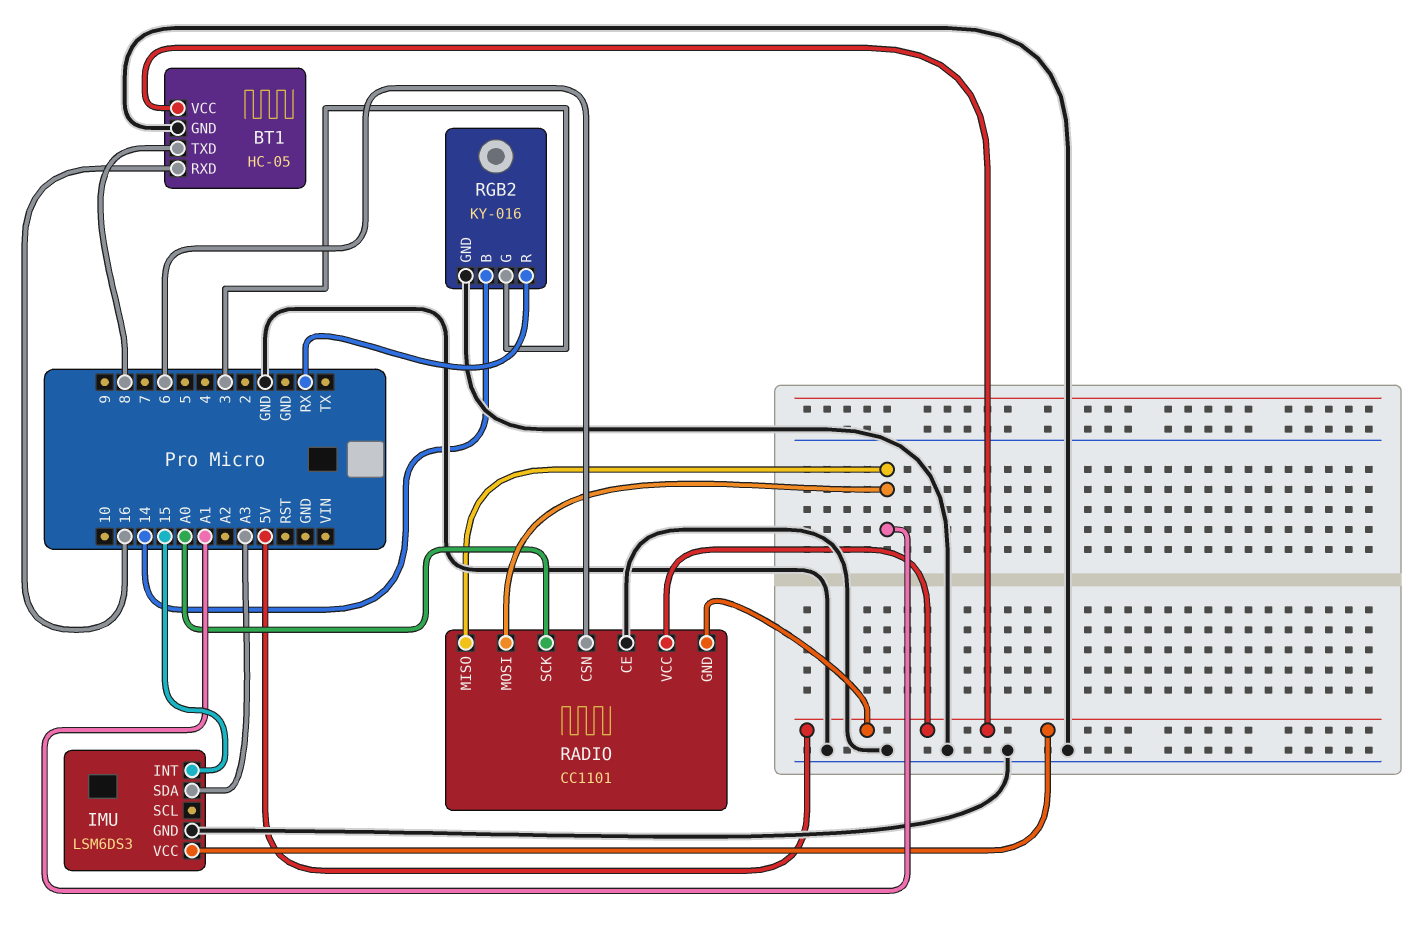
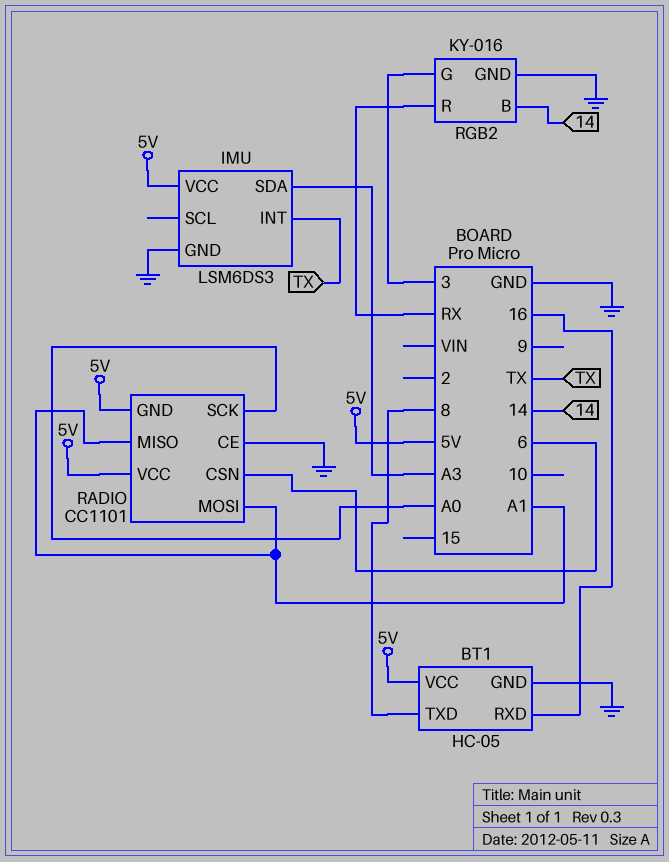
IMU pin INT: 15 -> TX

